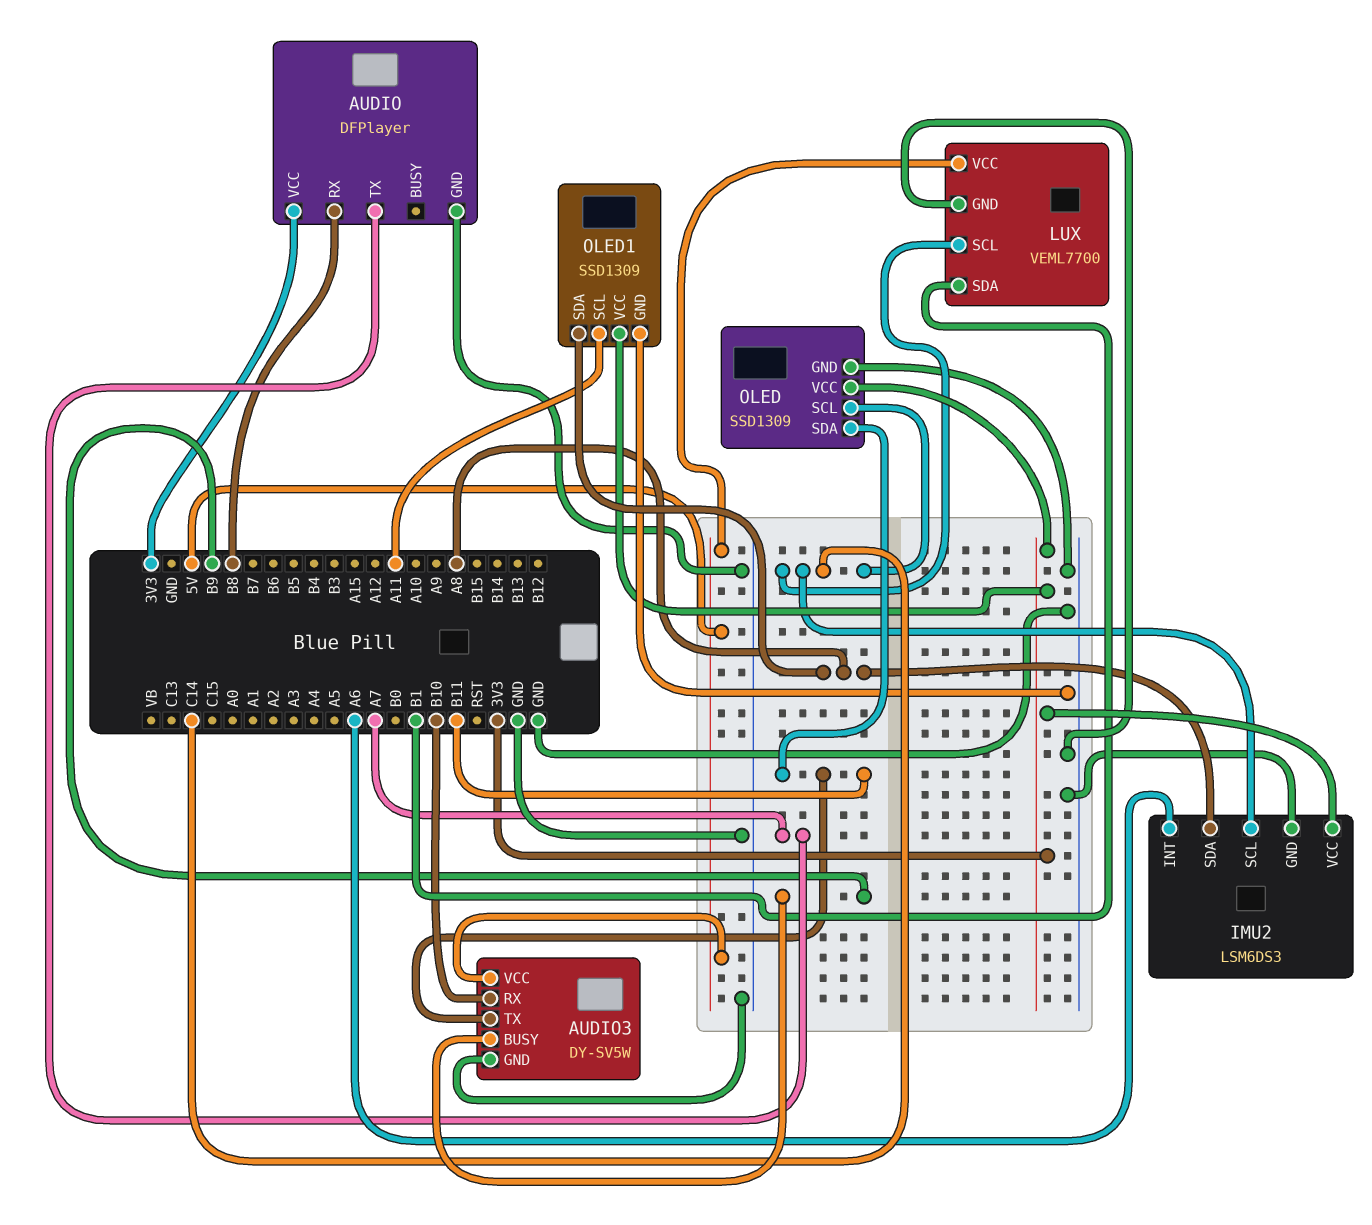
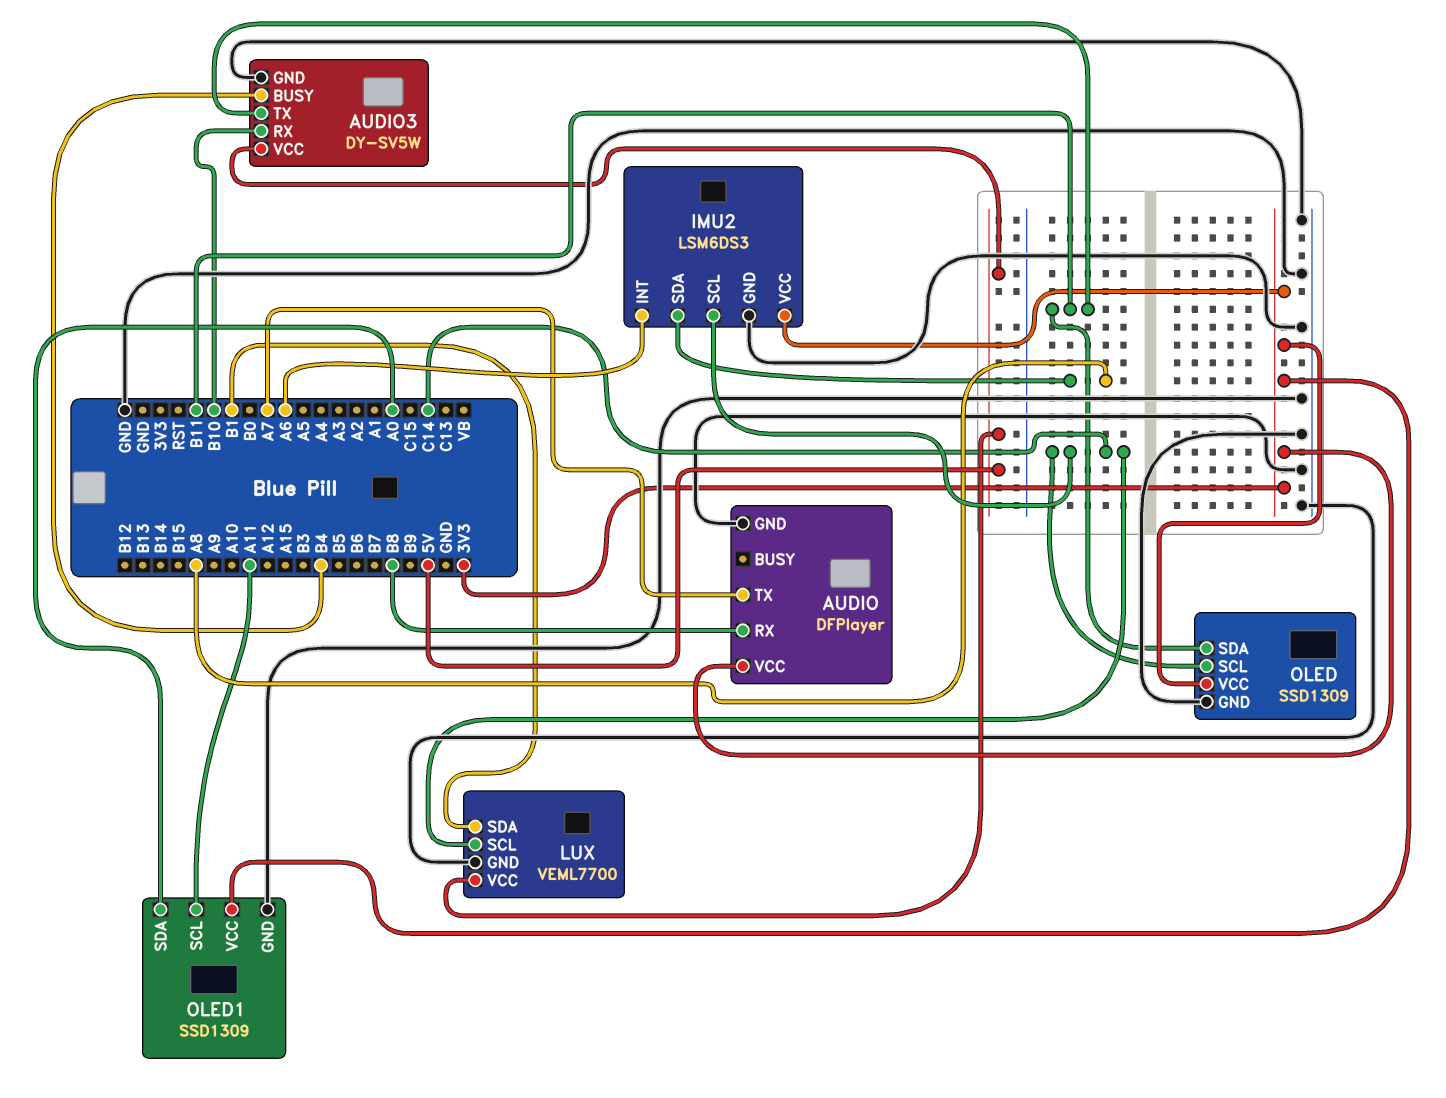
AUDIO3 pin BUSY: B9 -> B4
OLED1 pin SDA: A8 -> A0

